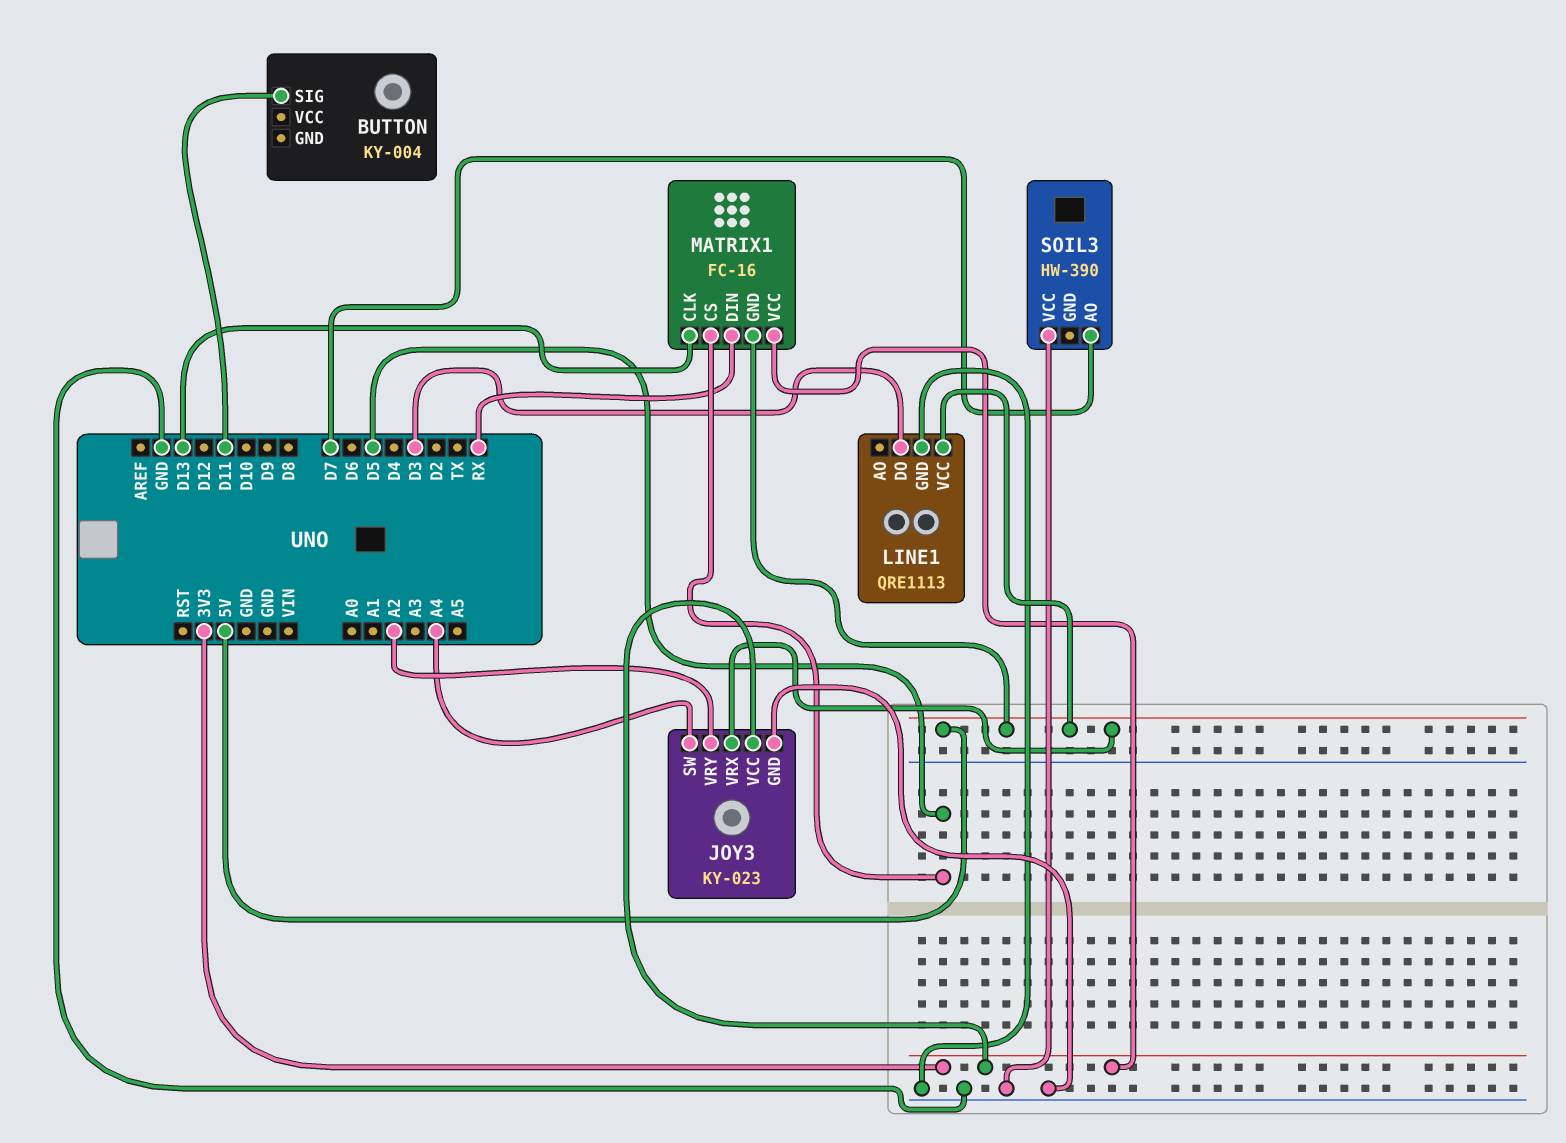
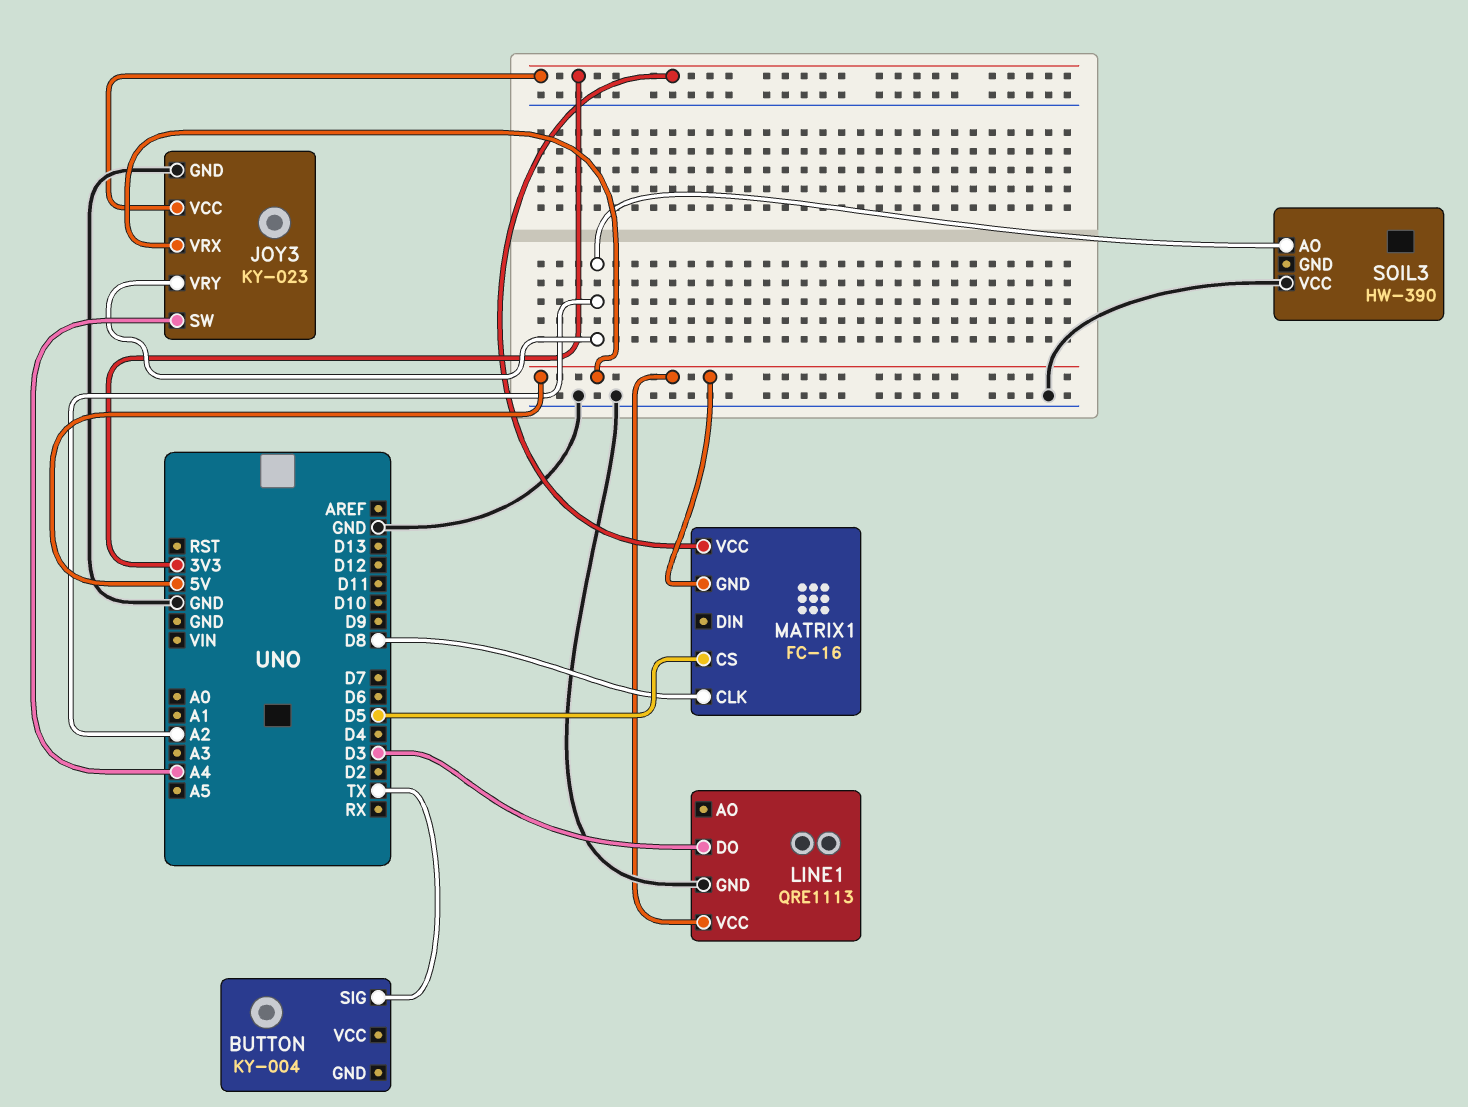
BUTTON pin SIG: D11 -> TX
MATRIX1 pin CLK: D13 -> D8
MATRIX1 pin DIN: RX -> none
SOIL3 pin AO: D7 -> A2

